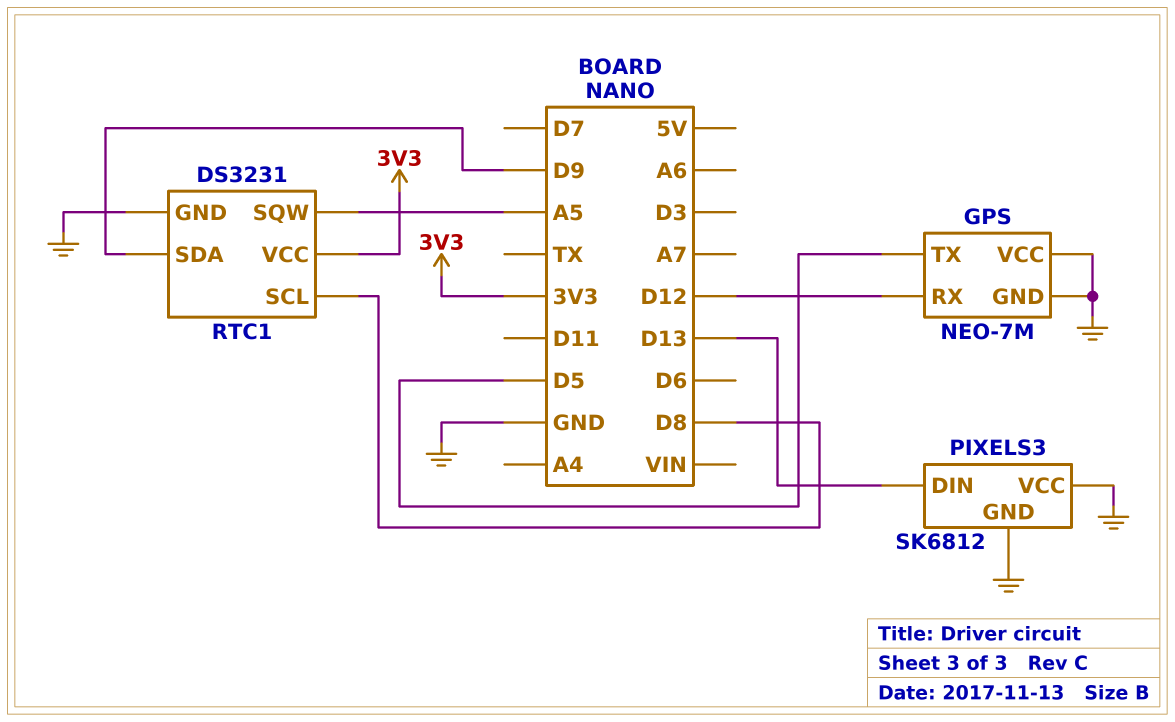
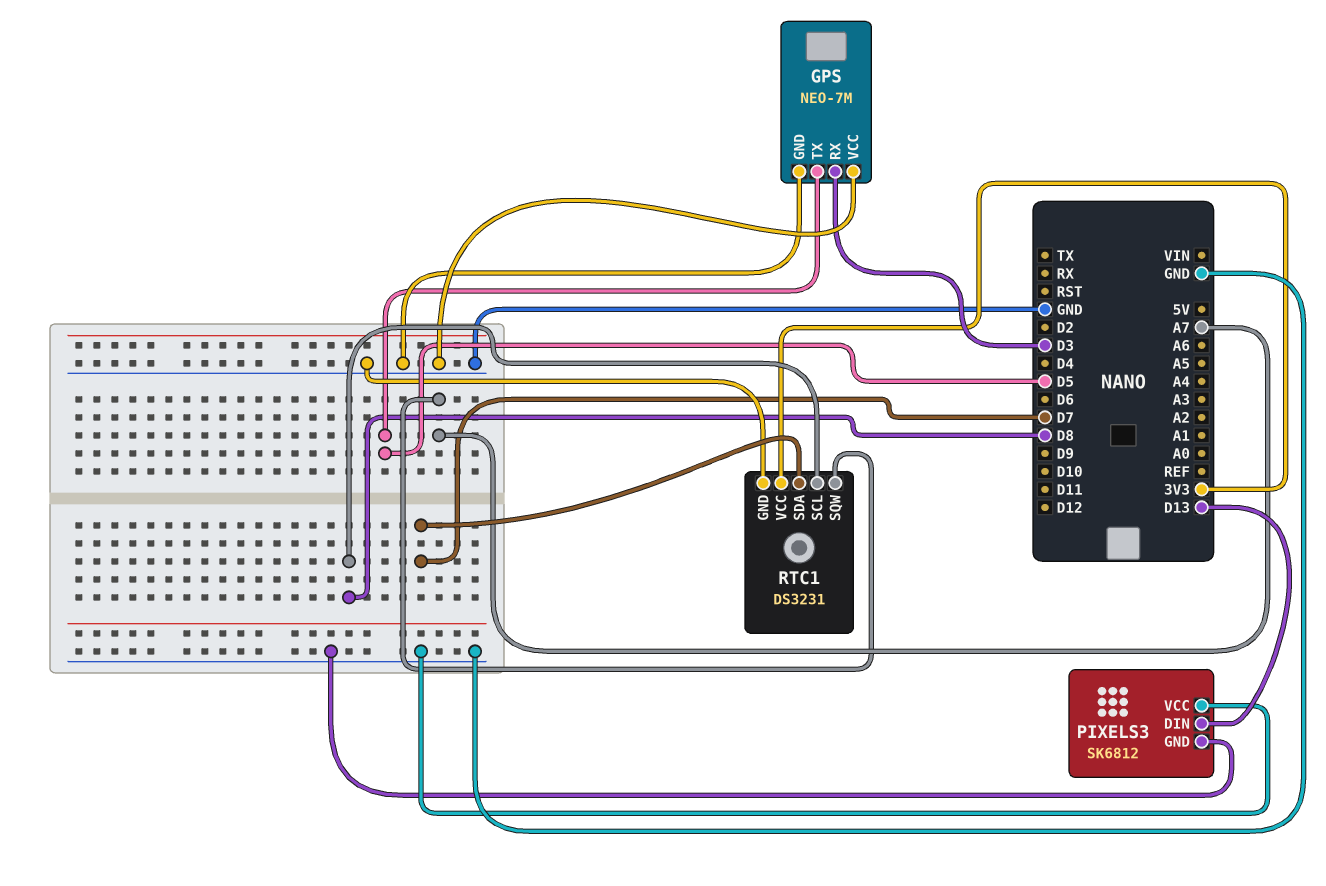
GPS pin RX: D12 -> D3
RTC1 pin SDA: D9 -> D7
RTC1 pin SQW: A5 -> A7

